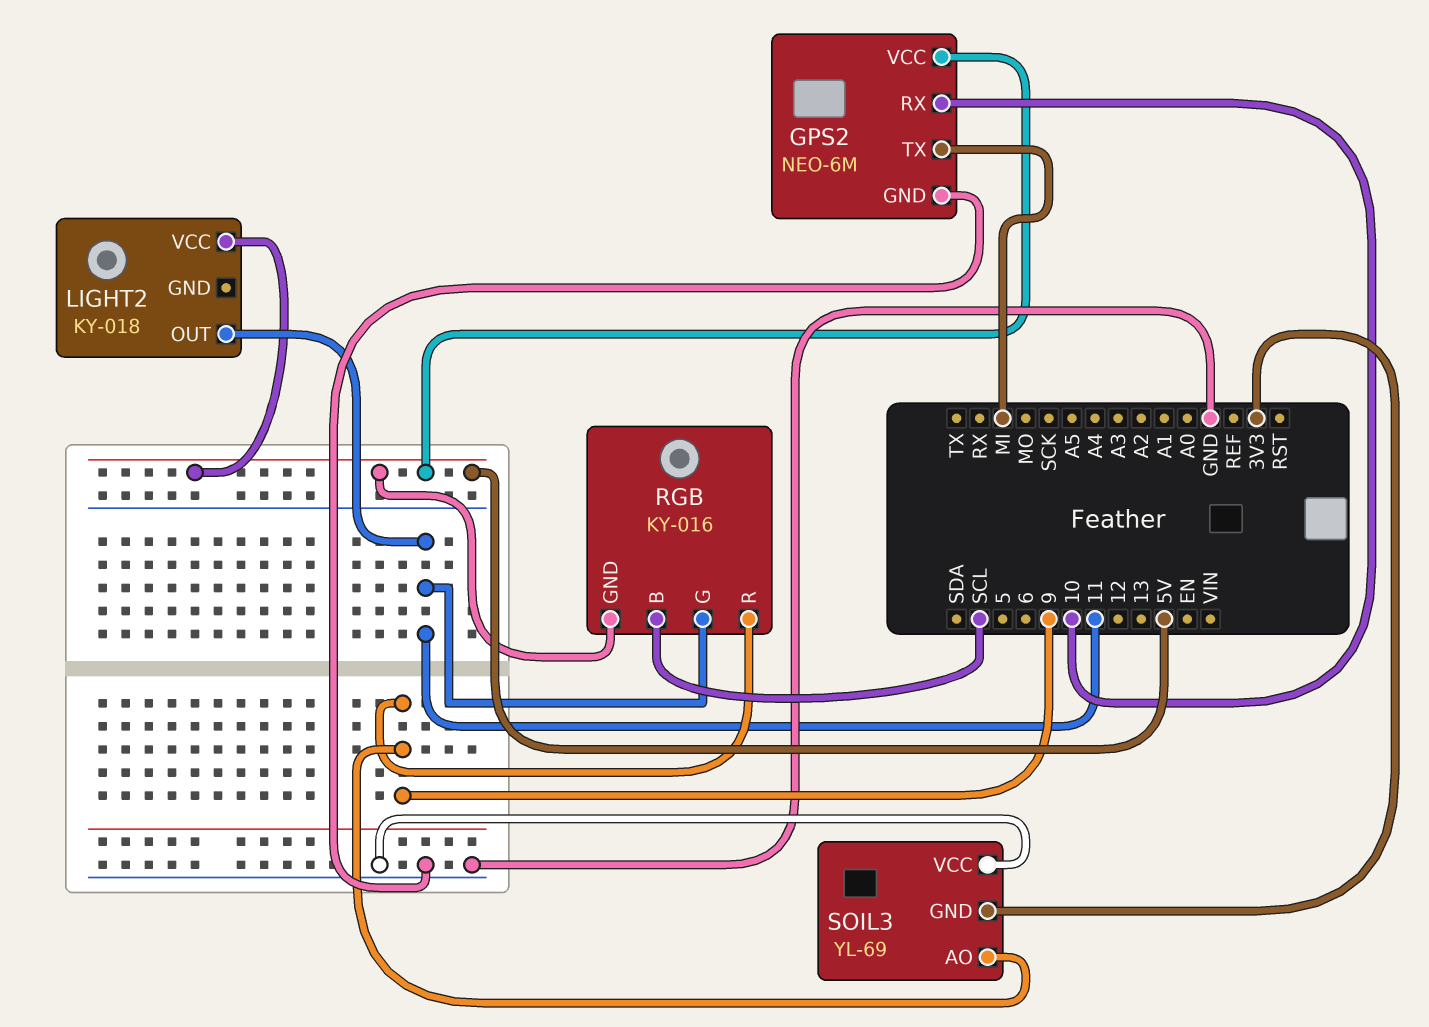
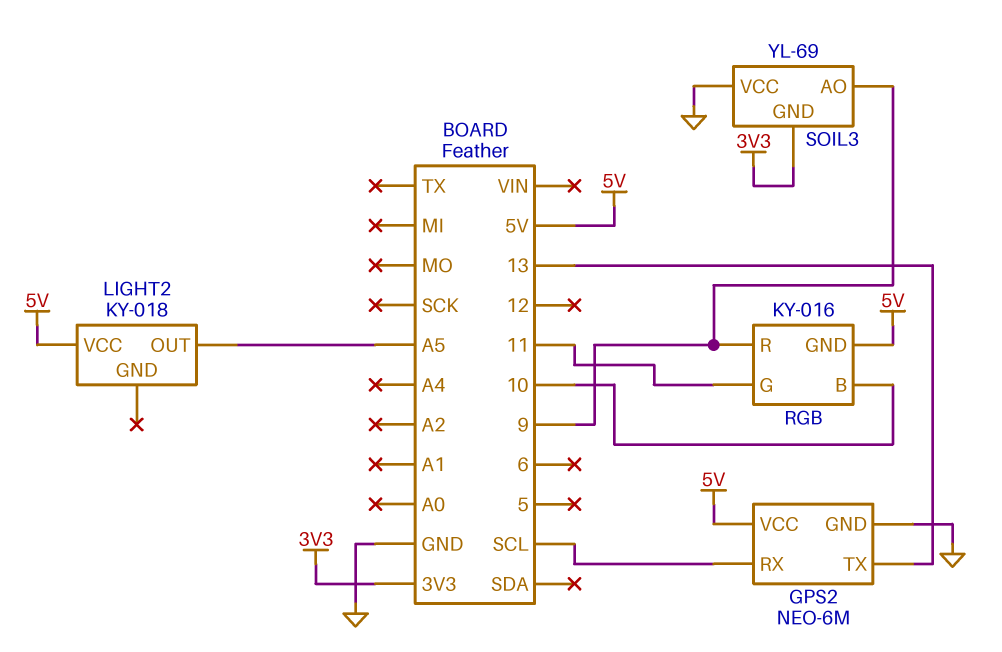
GPS2 pin RX: 10 -> SCL
GPS2 pin TX: MI -> 13
LIGHT2 pin OUT: 11 -> A5
RGB pin B: SCL -> 10

